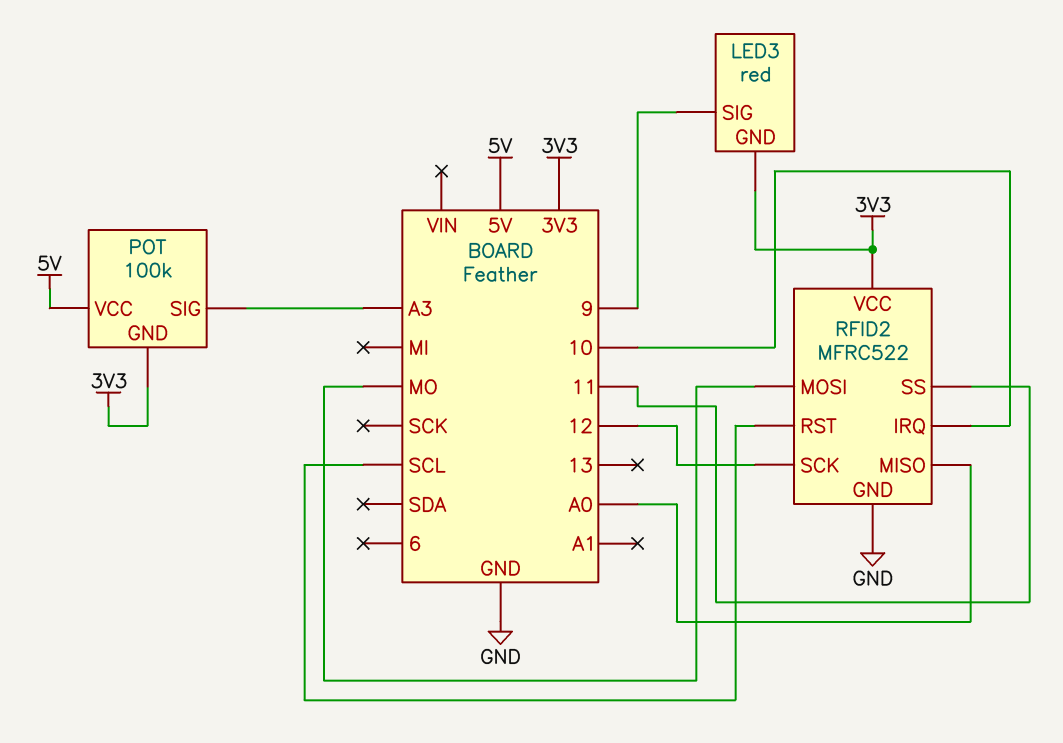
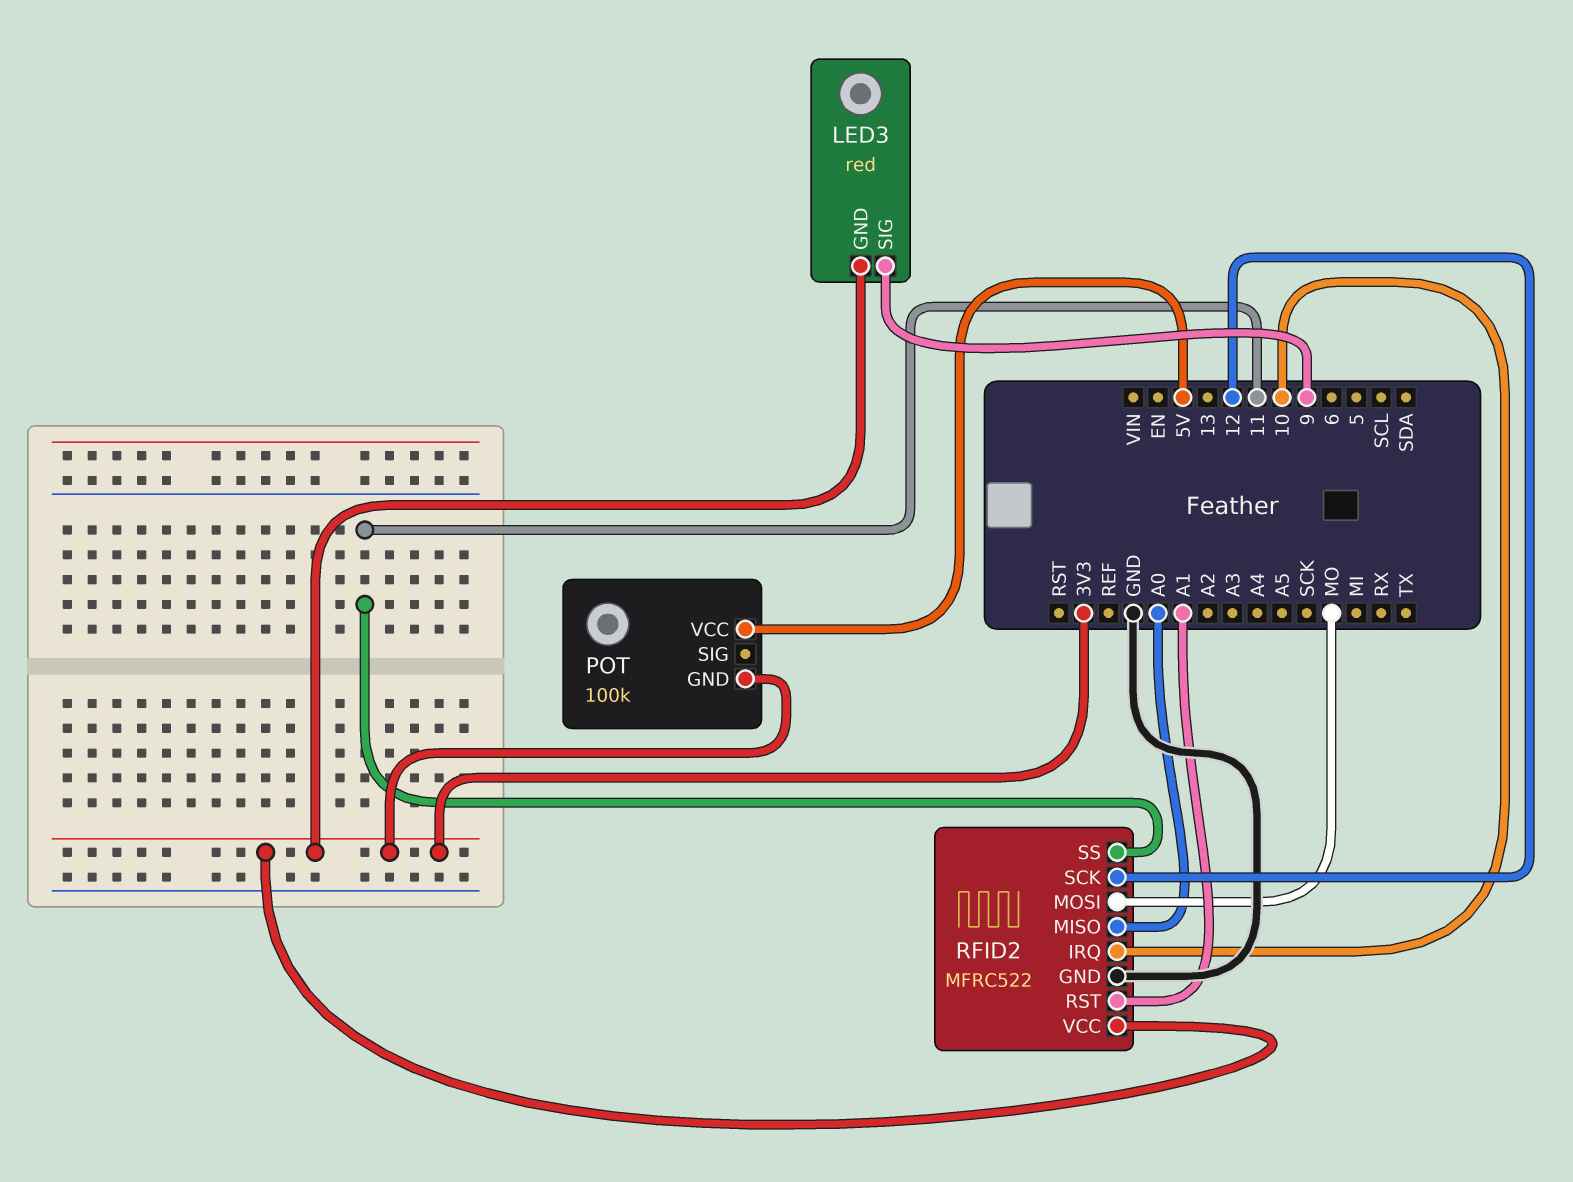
POT pin SIG: A3 -> none
RFID2 pin RST: SCL -> A1

